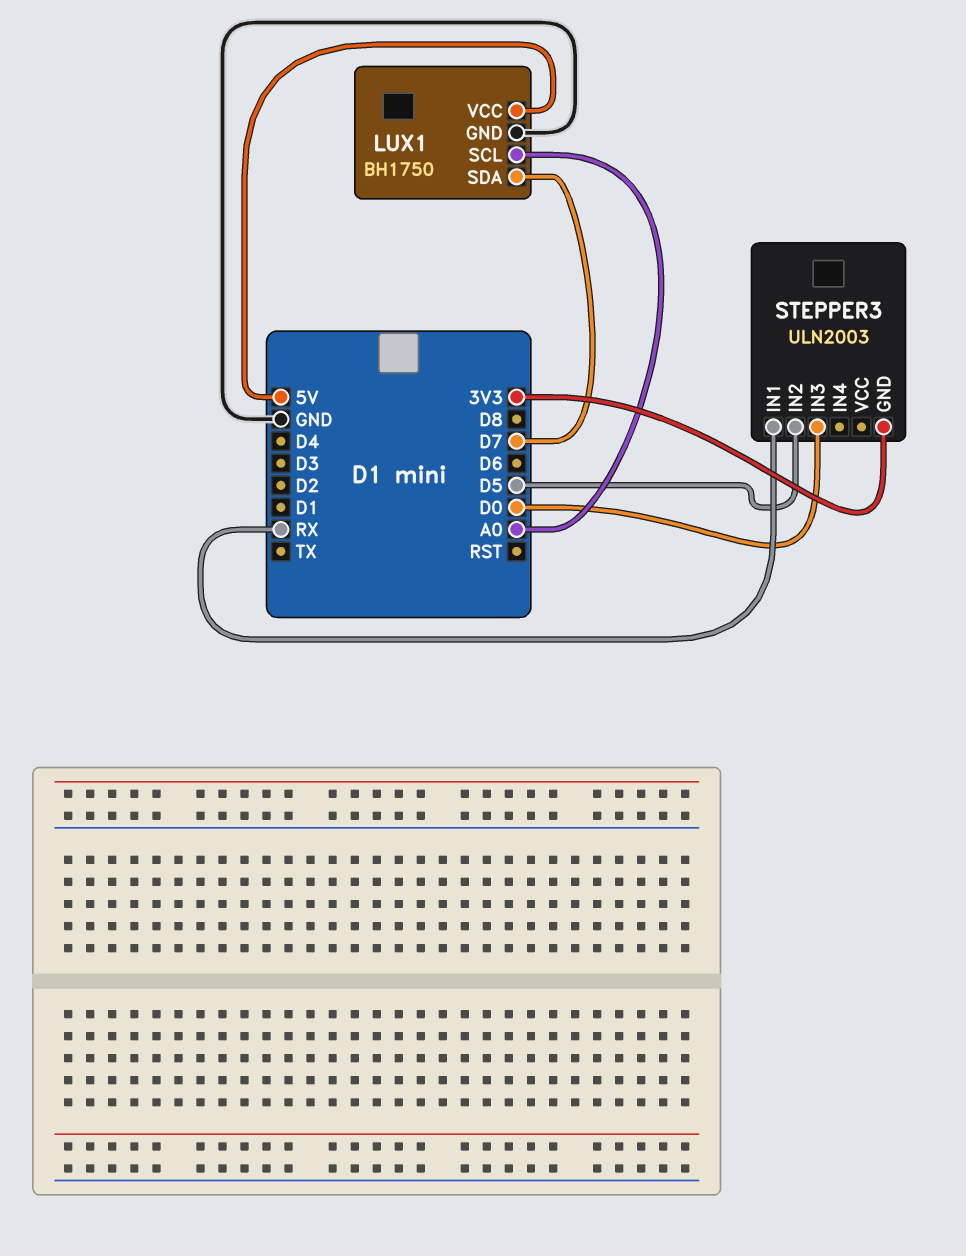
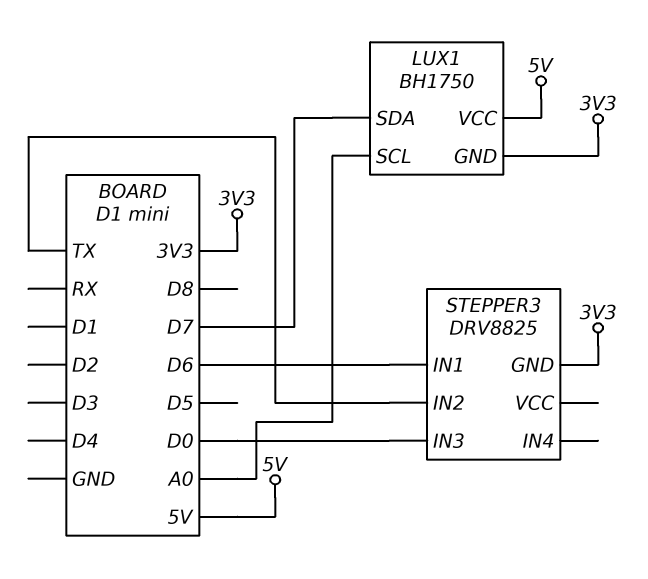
LUX1 pin GND: GND -> 3V3
STEPPER3: ULN2003 -> DRV8825
STEPPER3 pin IN1: RX -> D6
STEPPER3 pin IN2: D5 -> TX

